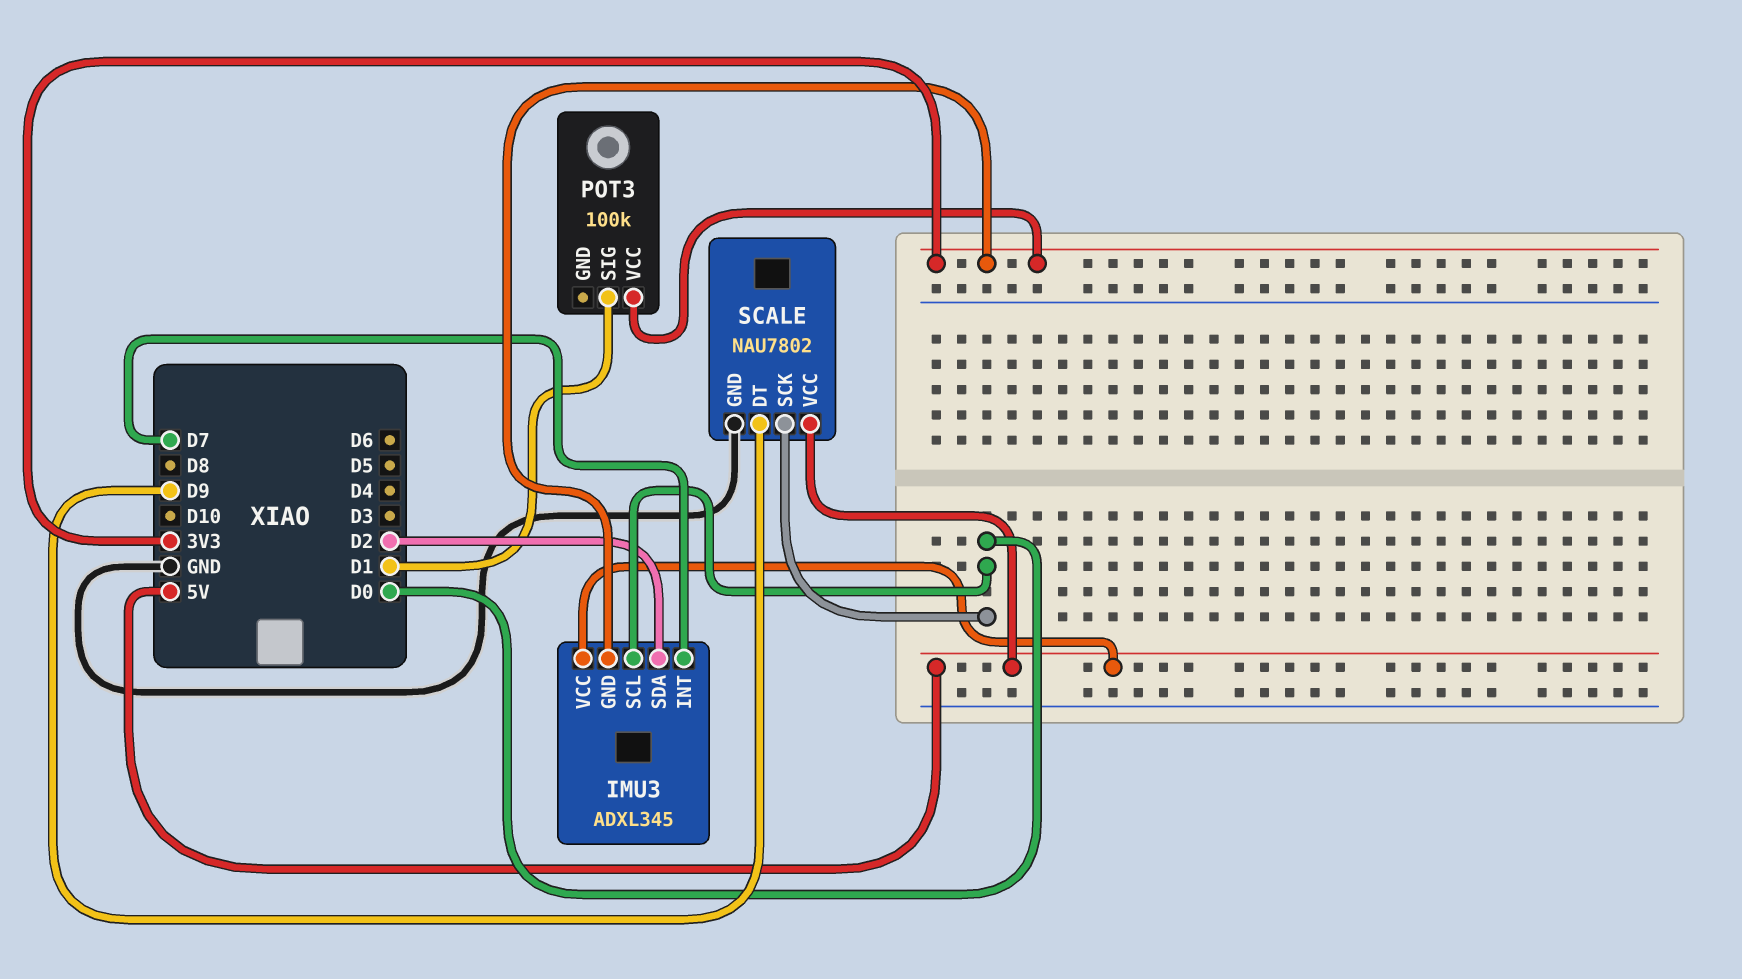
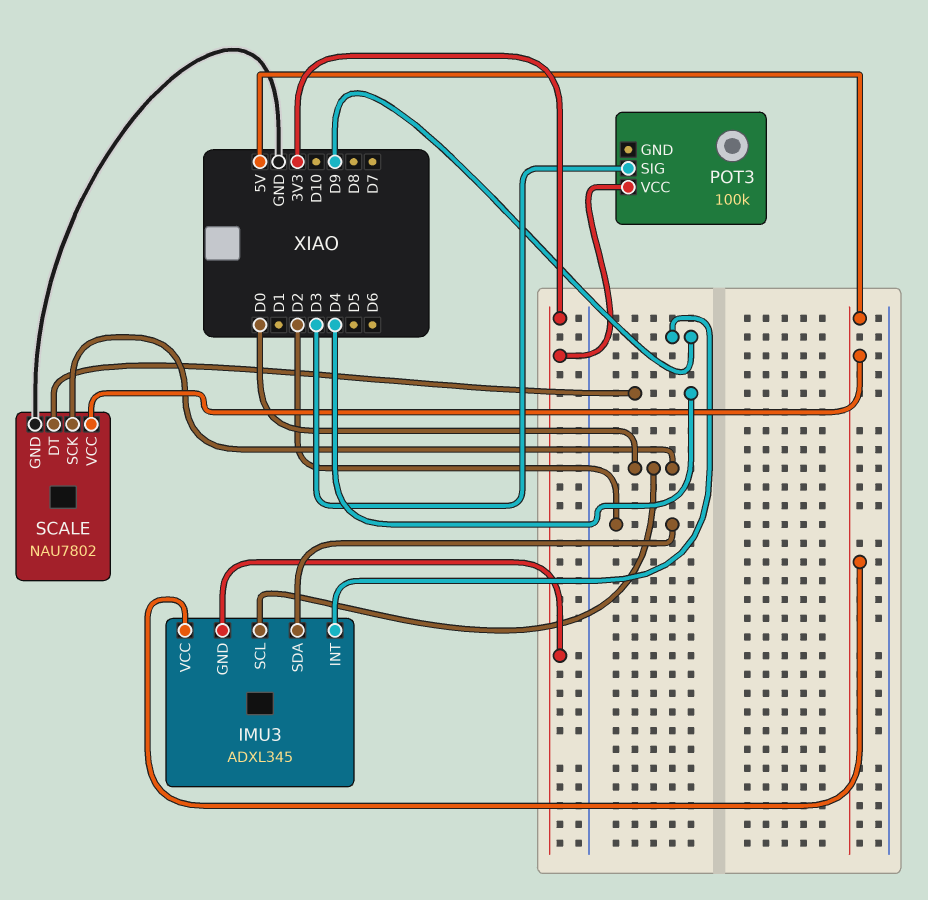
IMU3 pin INT: D7 -> D9
POT3 pin SIG: D1 -> D3
SCALE pin DT: D9 -> D4

